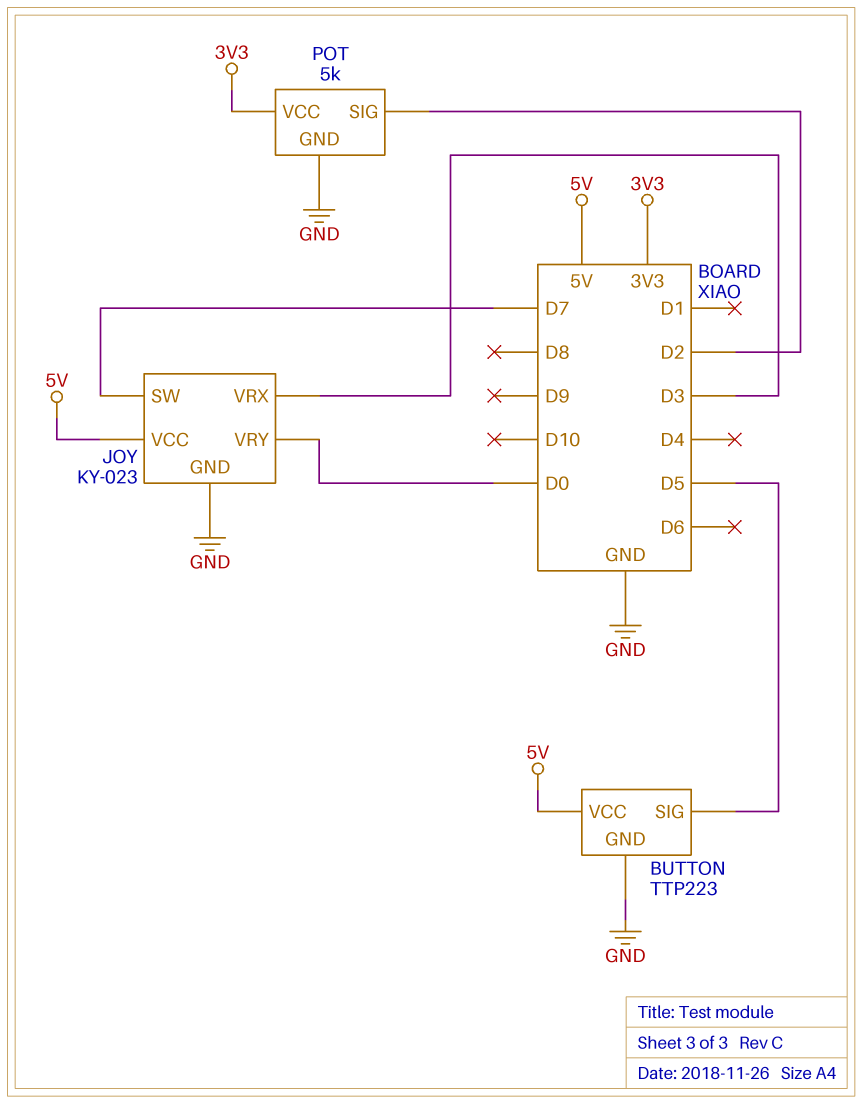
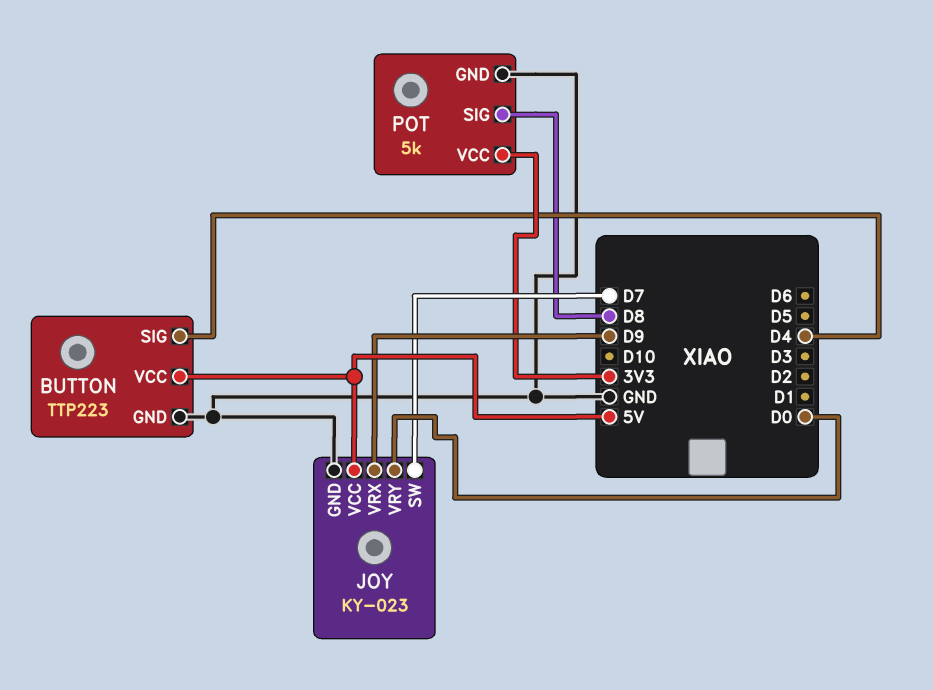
BUTTON pin SIG: D5 -> D4
JOY pin VRX: D3 -> D9
POT pin SIG: D2 -> D8

